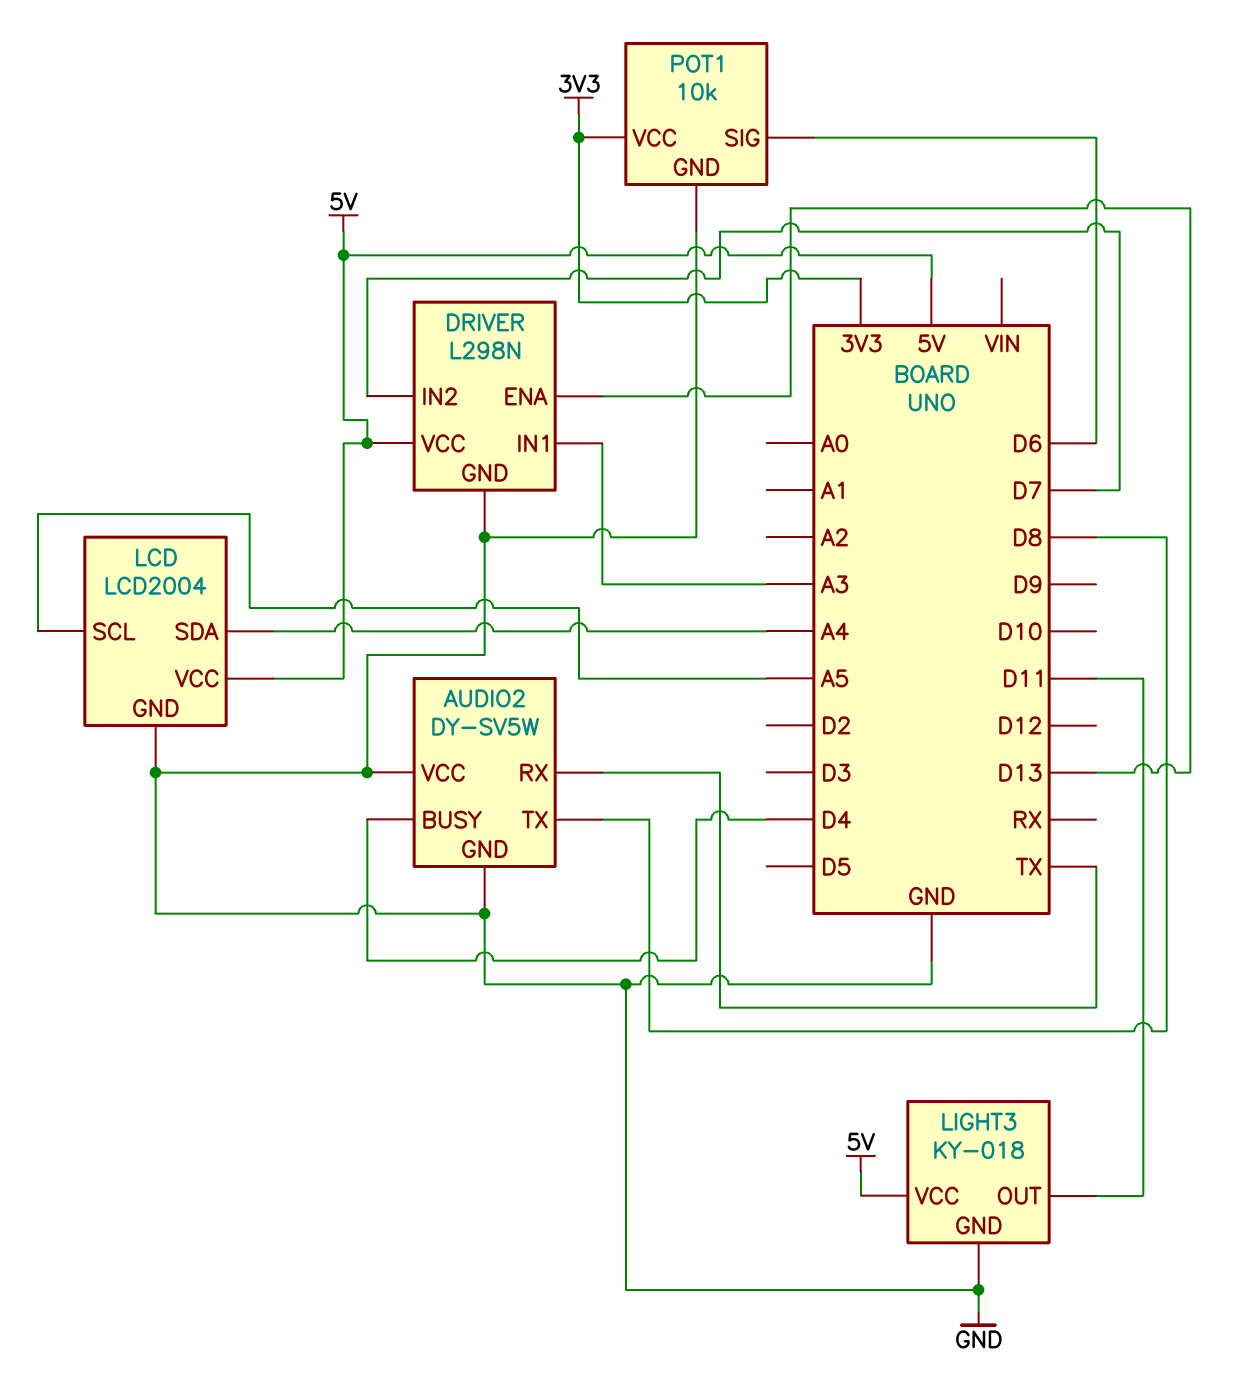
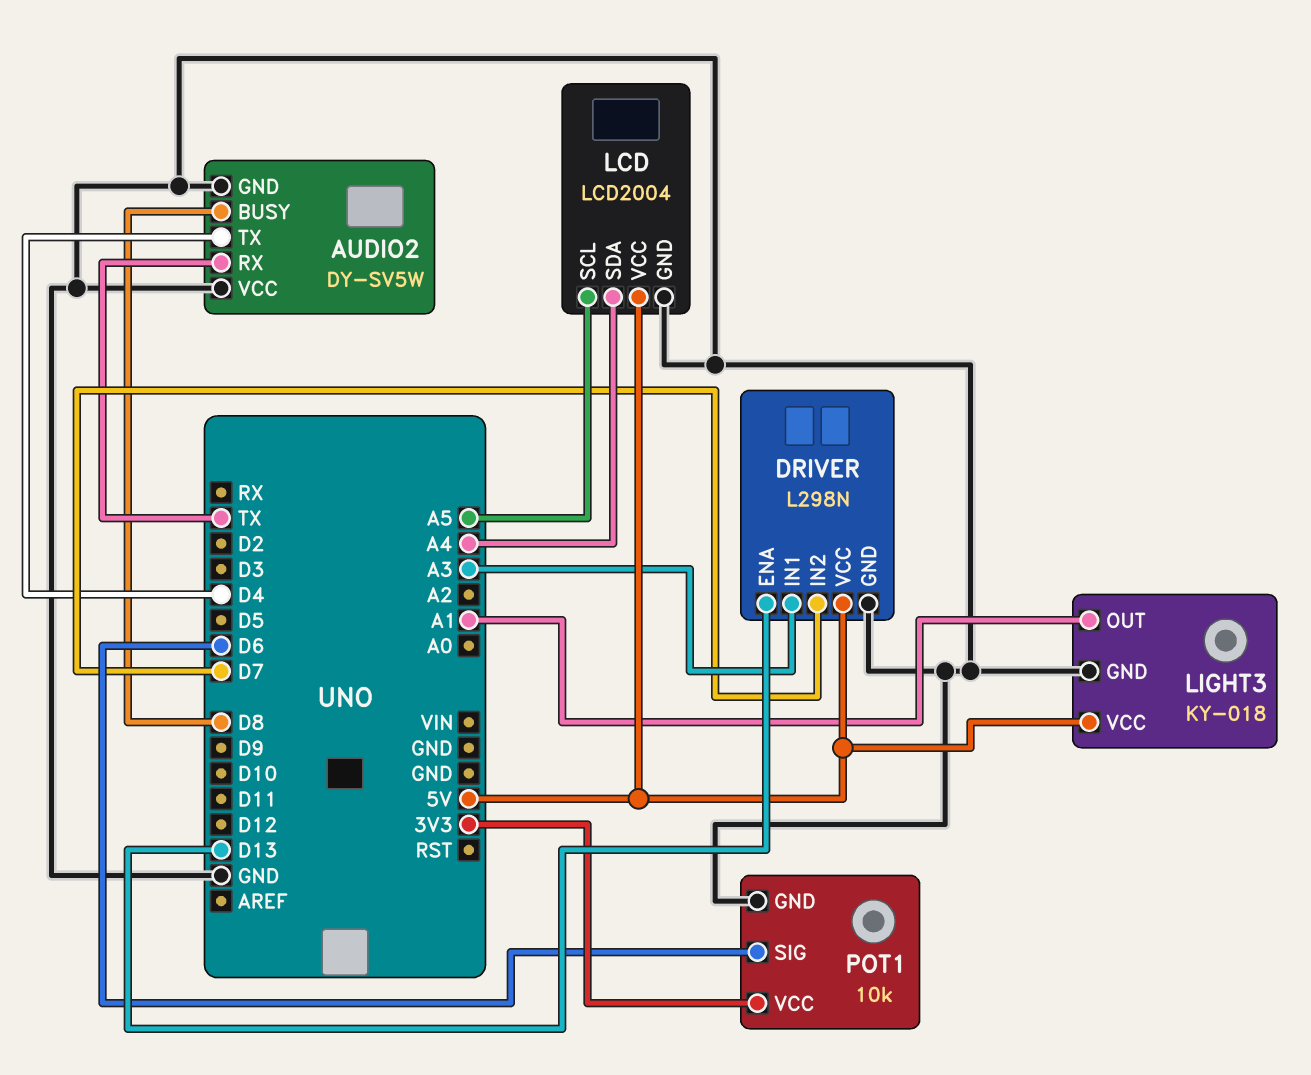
AUDIO2 pin BUSY: D4 -> D8
AUDIO2 pin TX: D8 -> D4
LIGHT3 pin OUT: D11 -> A1

